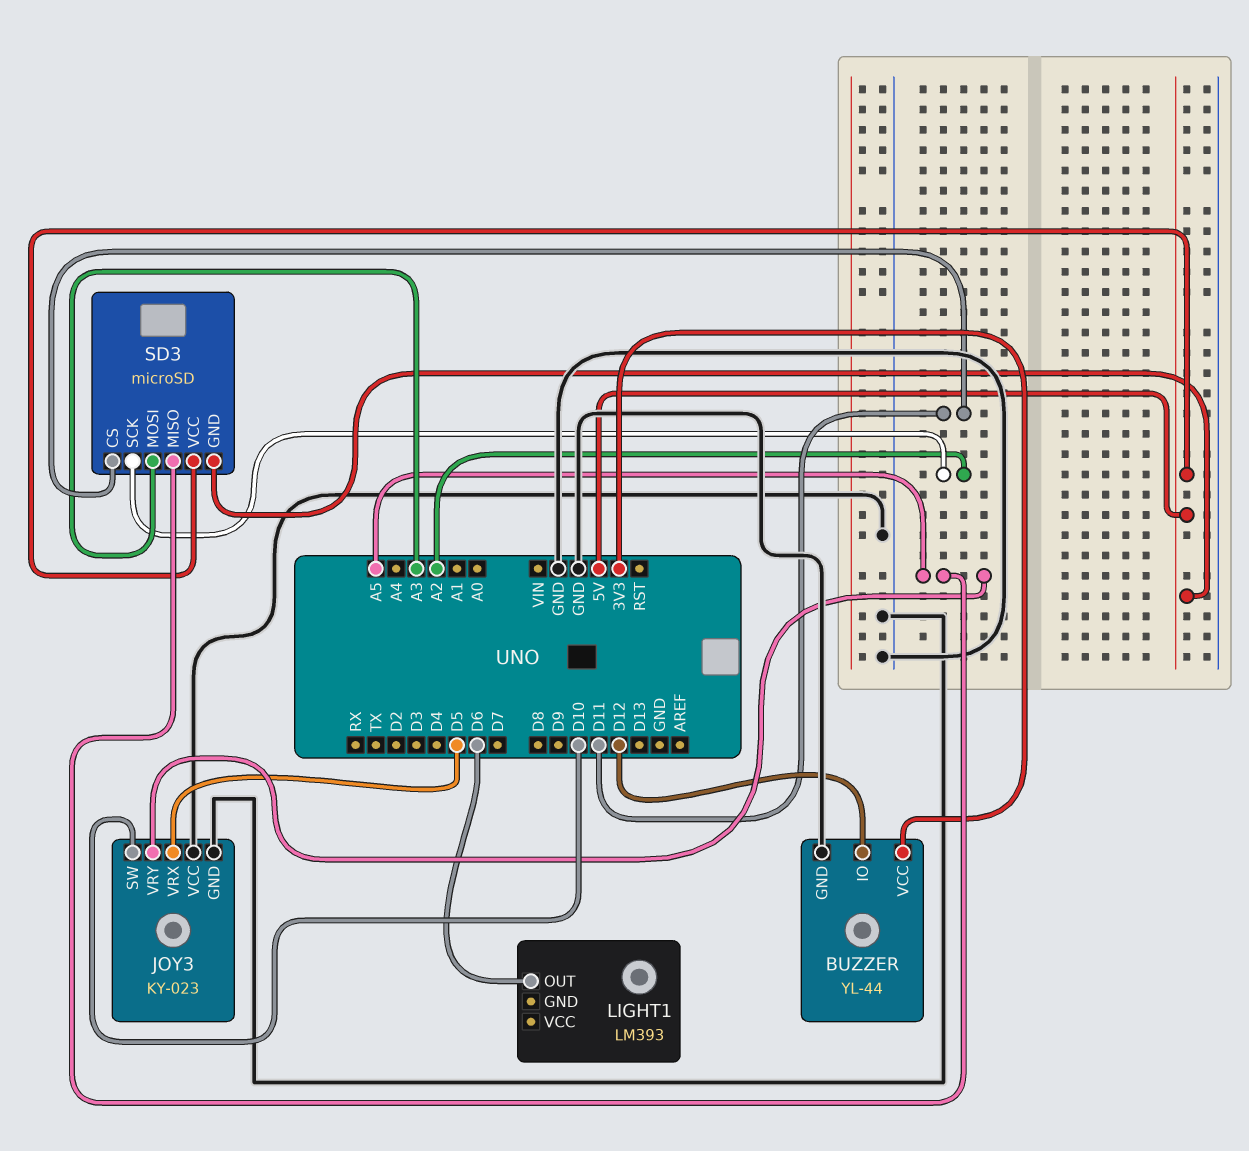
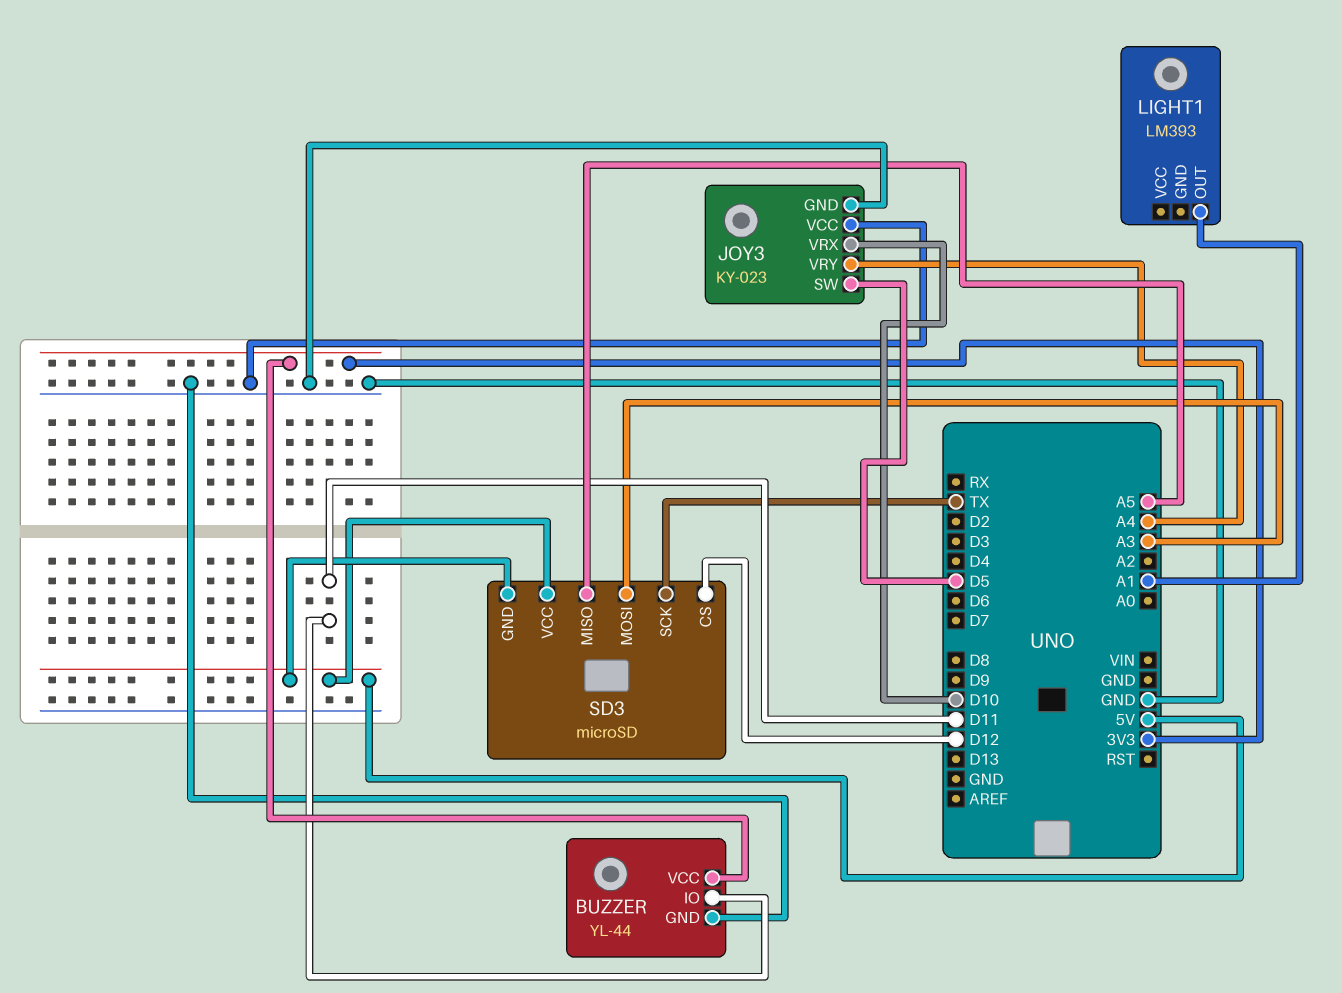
BUZZER pin IO: D12 -> D11
JOY3 pin SW: D10 -> D5
JOY3 pin VRX: D5 -> D10
JOY3 pin VRY: A5 -> A4
LIGHT1 pin OUT: D6 -> A1
SD3 pin CS: D11 -> D12
SD3 pin SCK: A2 -> TX

